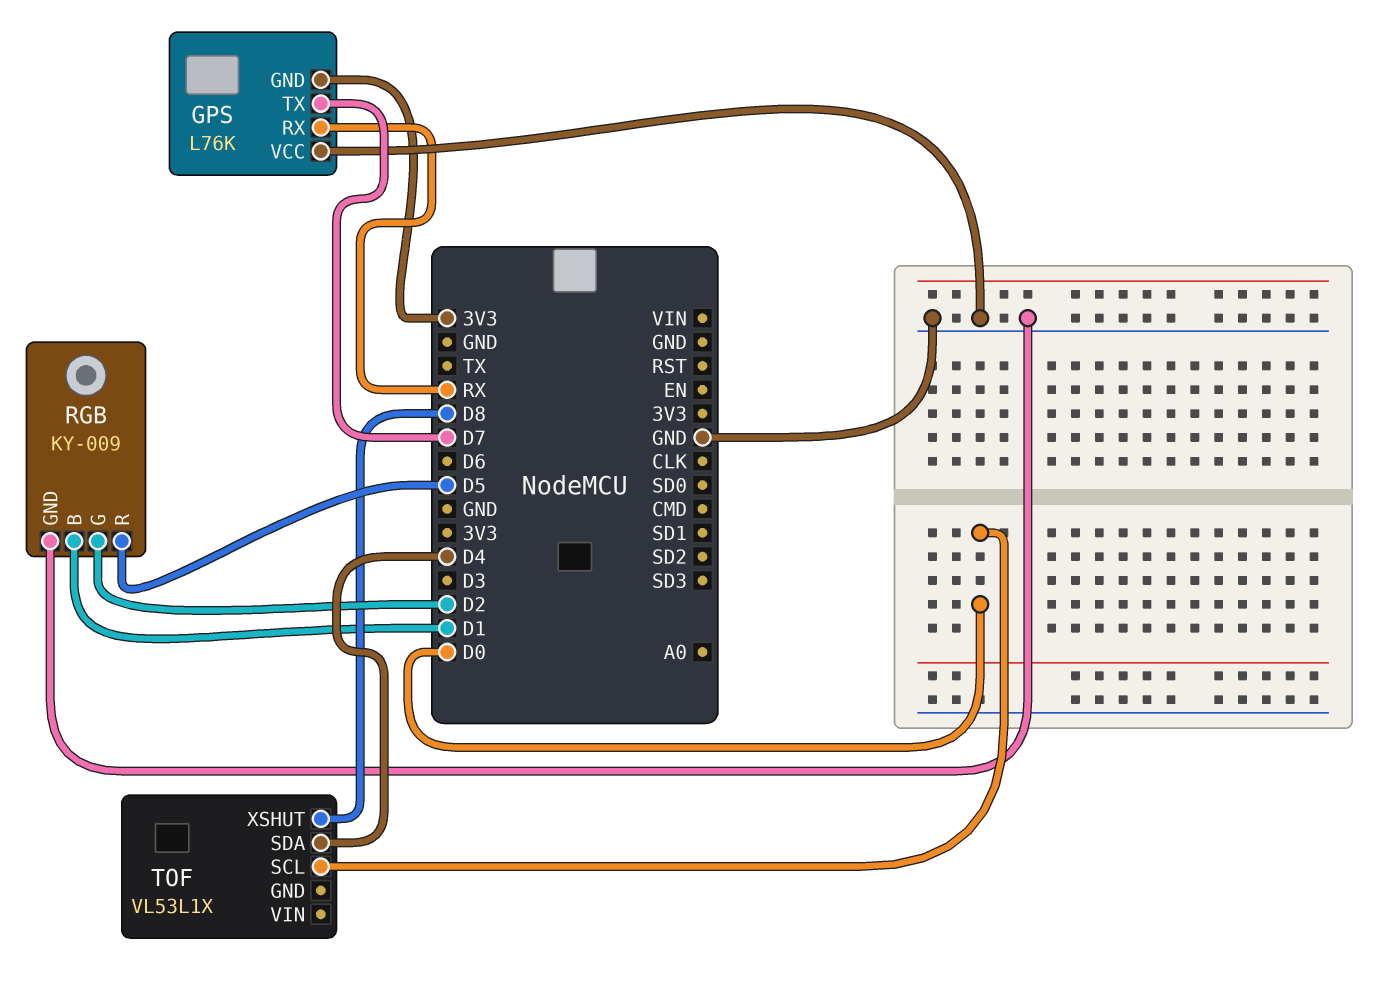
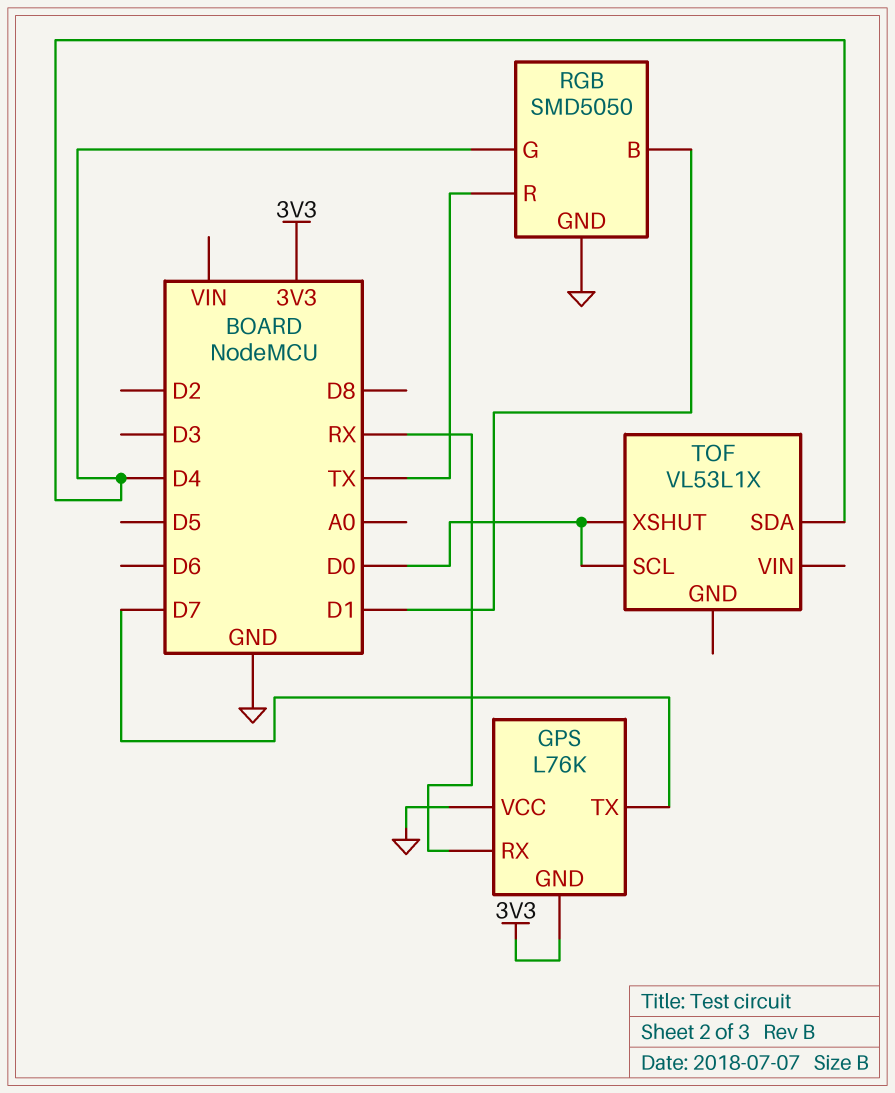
RGB: KY-009 -> SMD5050
RGB pin G: D2 -> D4
RGB pin R: D5 -> TX
TOF pin XSHUT: D8 -> D0

